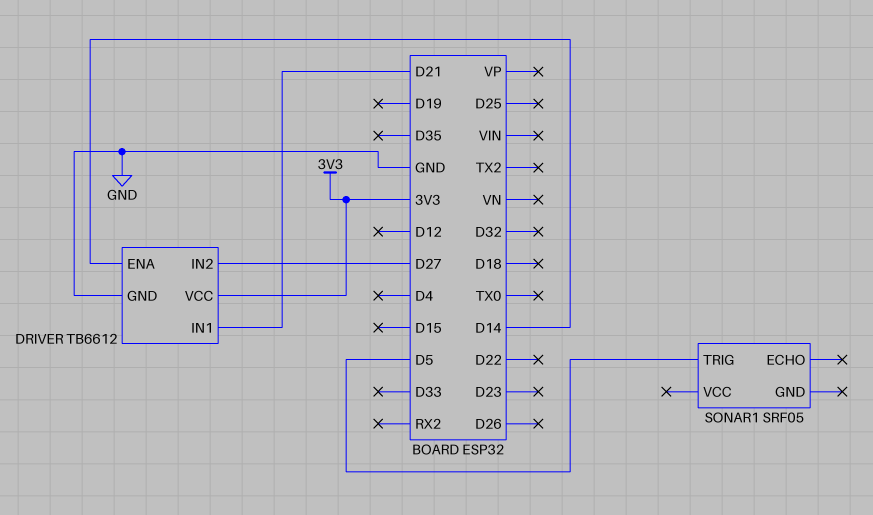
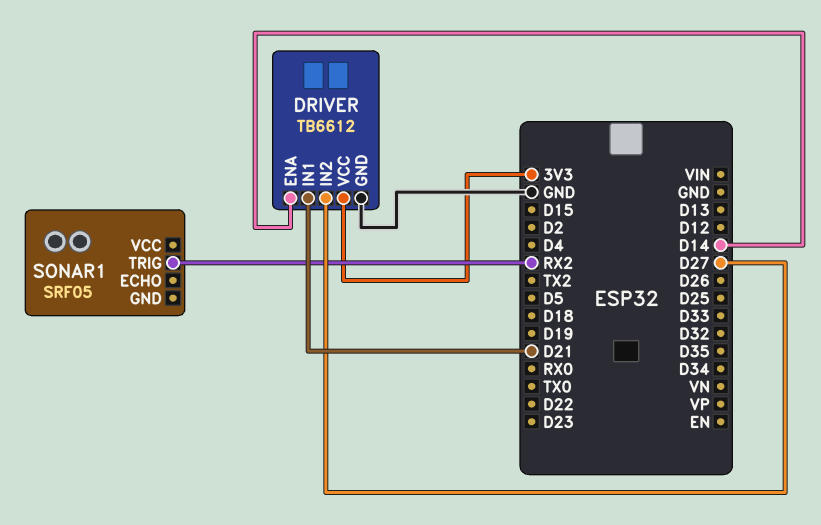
SONAR1 pin TRIG: D5 -> RX2

